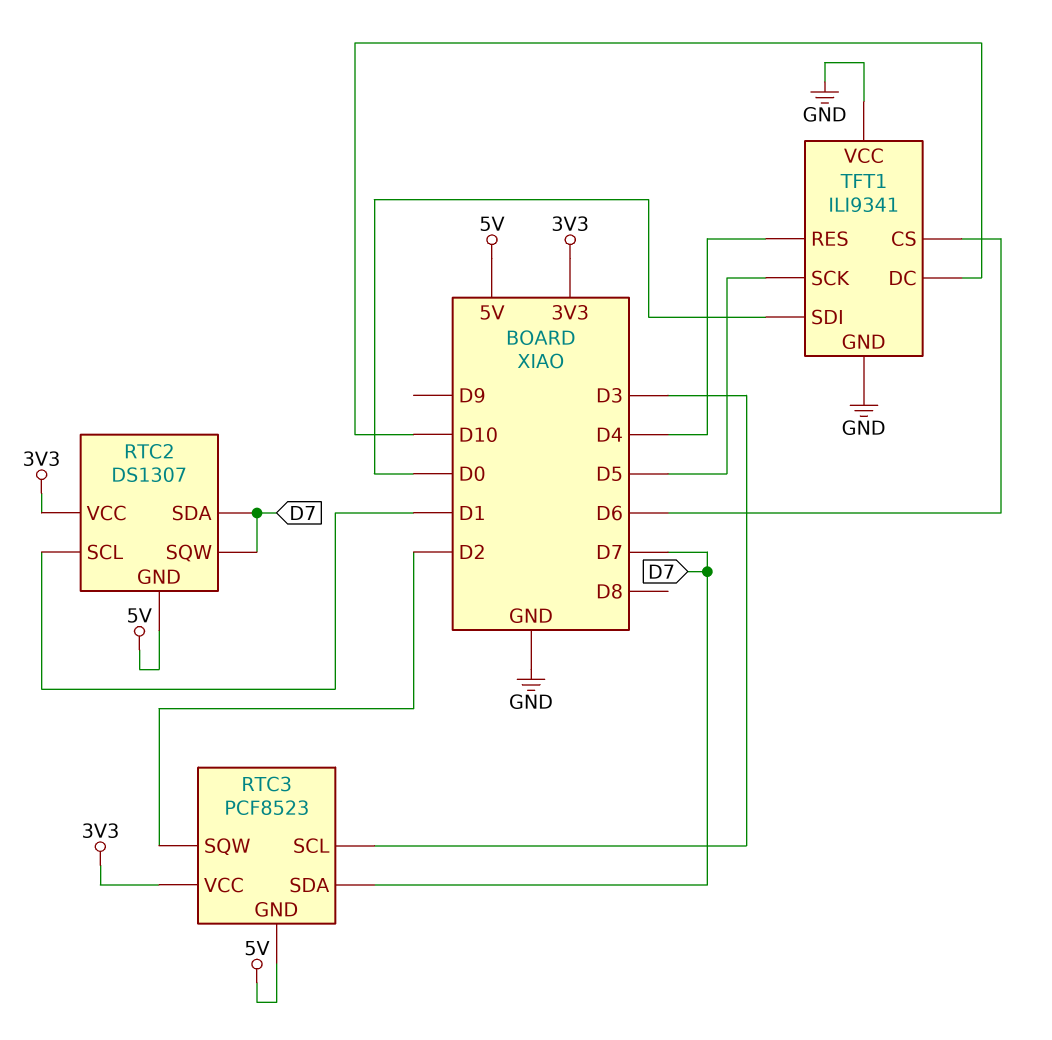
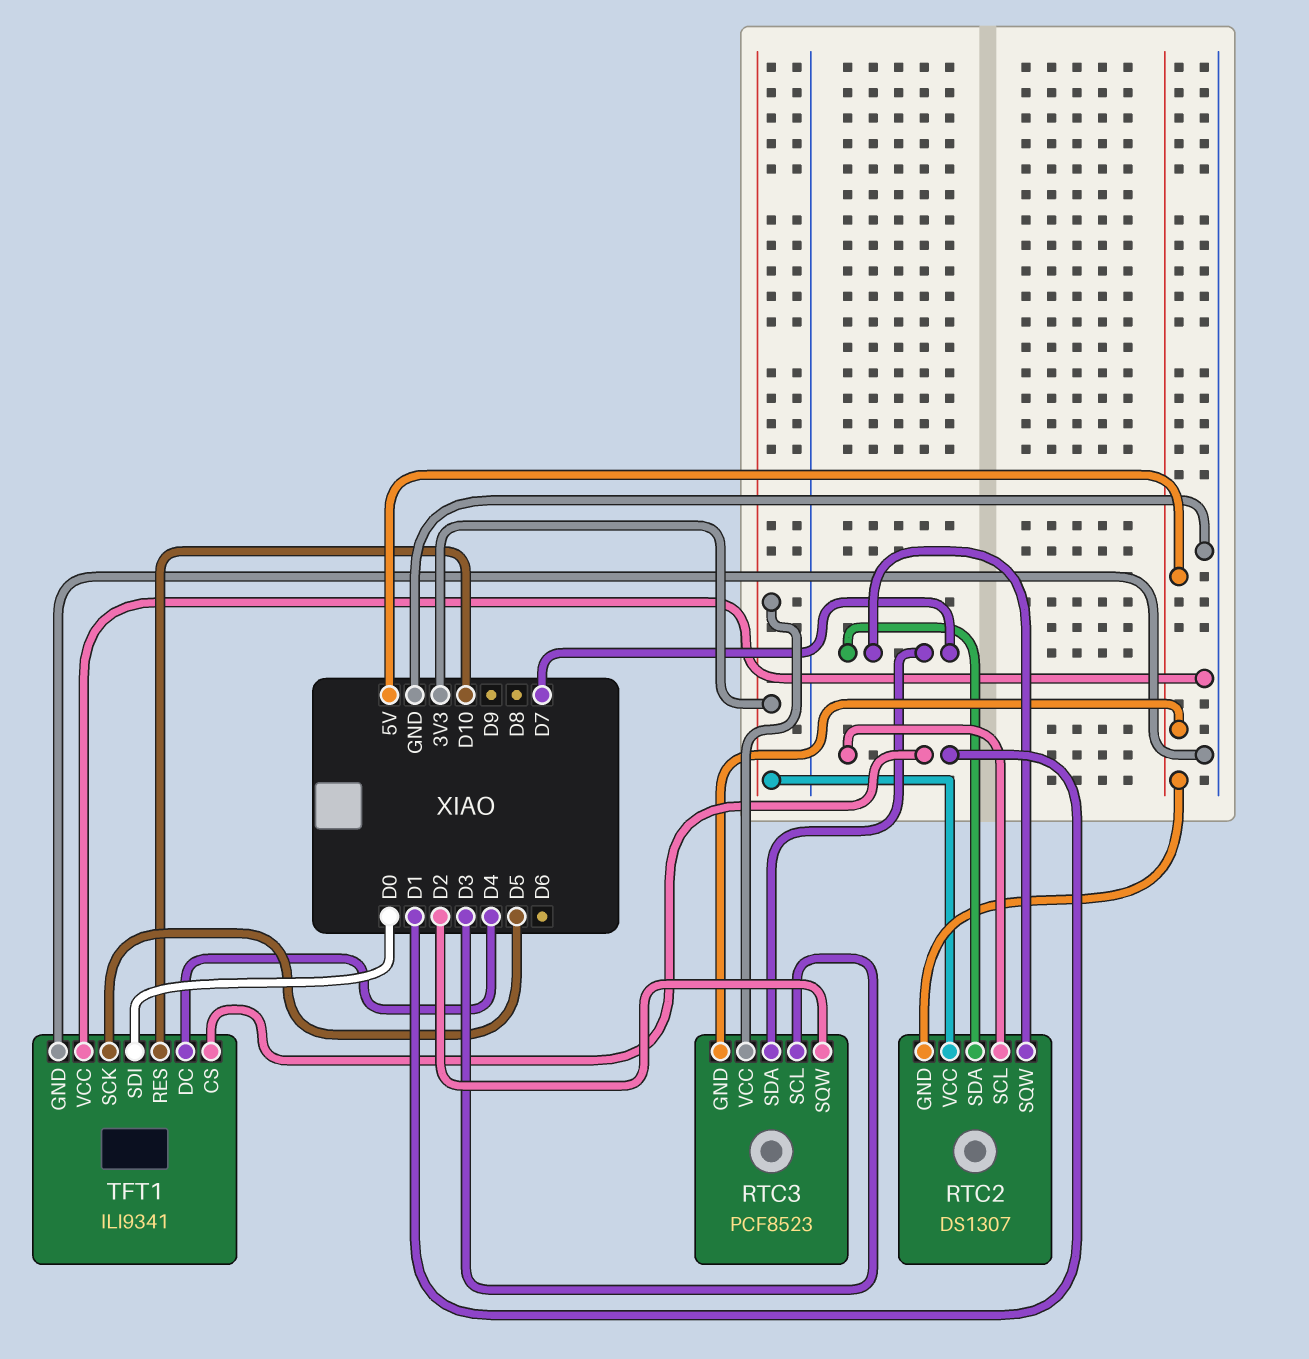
TFT1 pin CS: D6 -> D1
TFT1 pin DC: D10 -> D4
TFT1 pin RES: D4 -> D10

